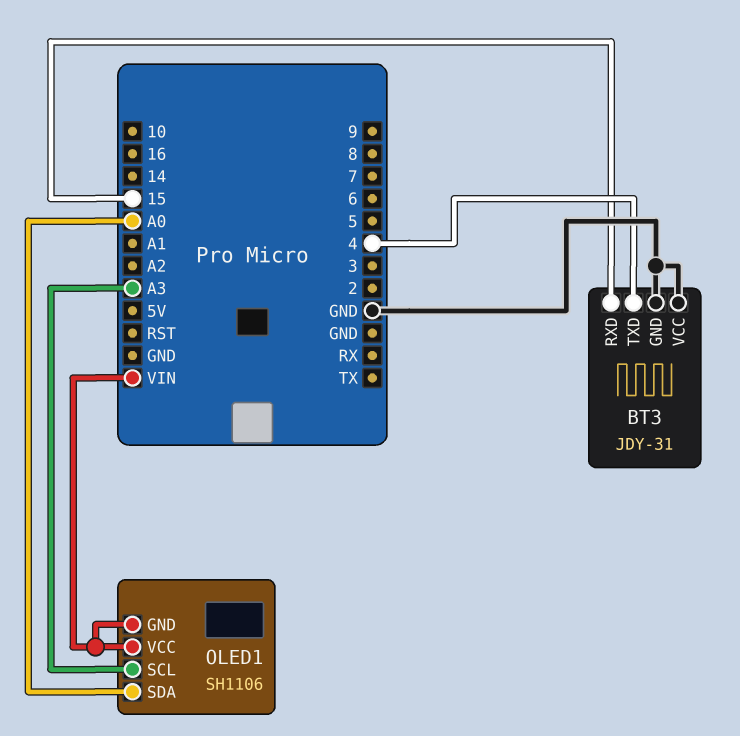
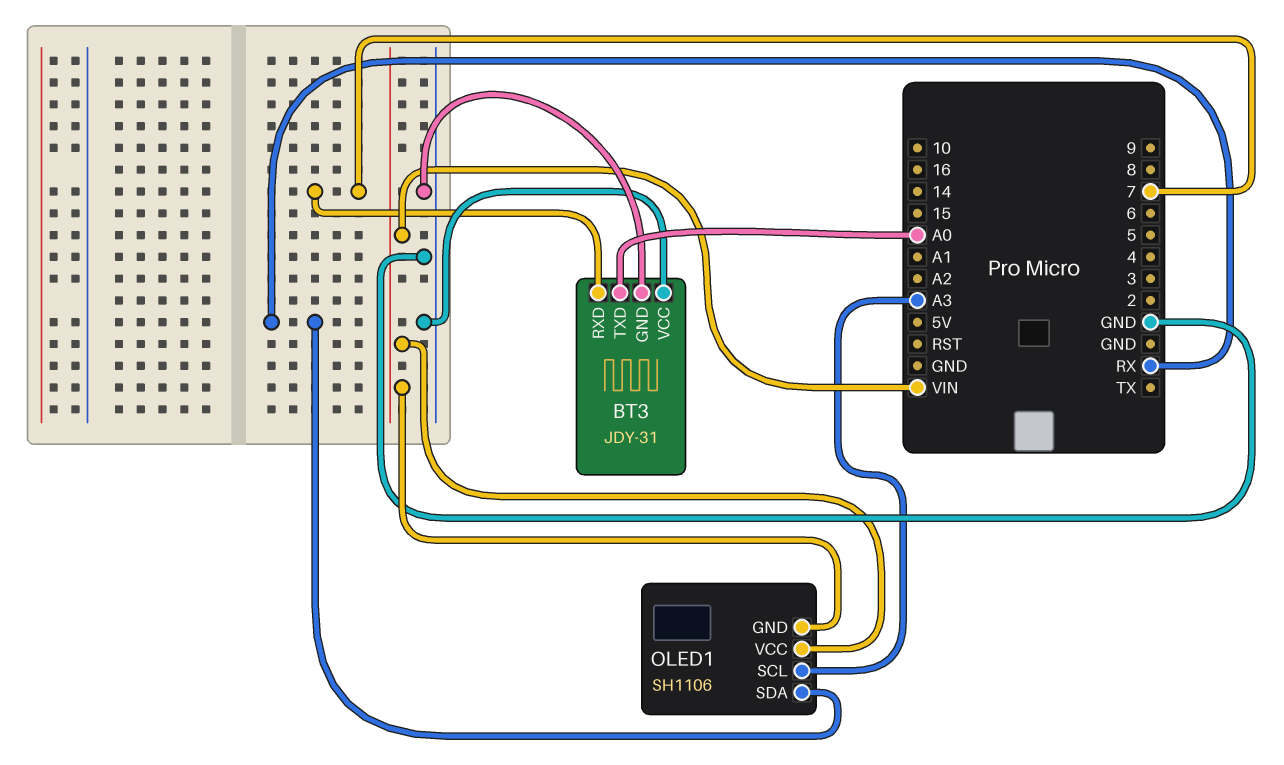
BT3 pin RXD: 15 -> 7
BT3 pin TXD: 4 -> A0
OLED1 pin SDA: A0 -> RX

